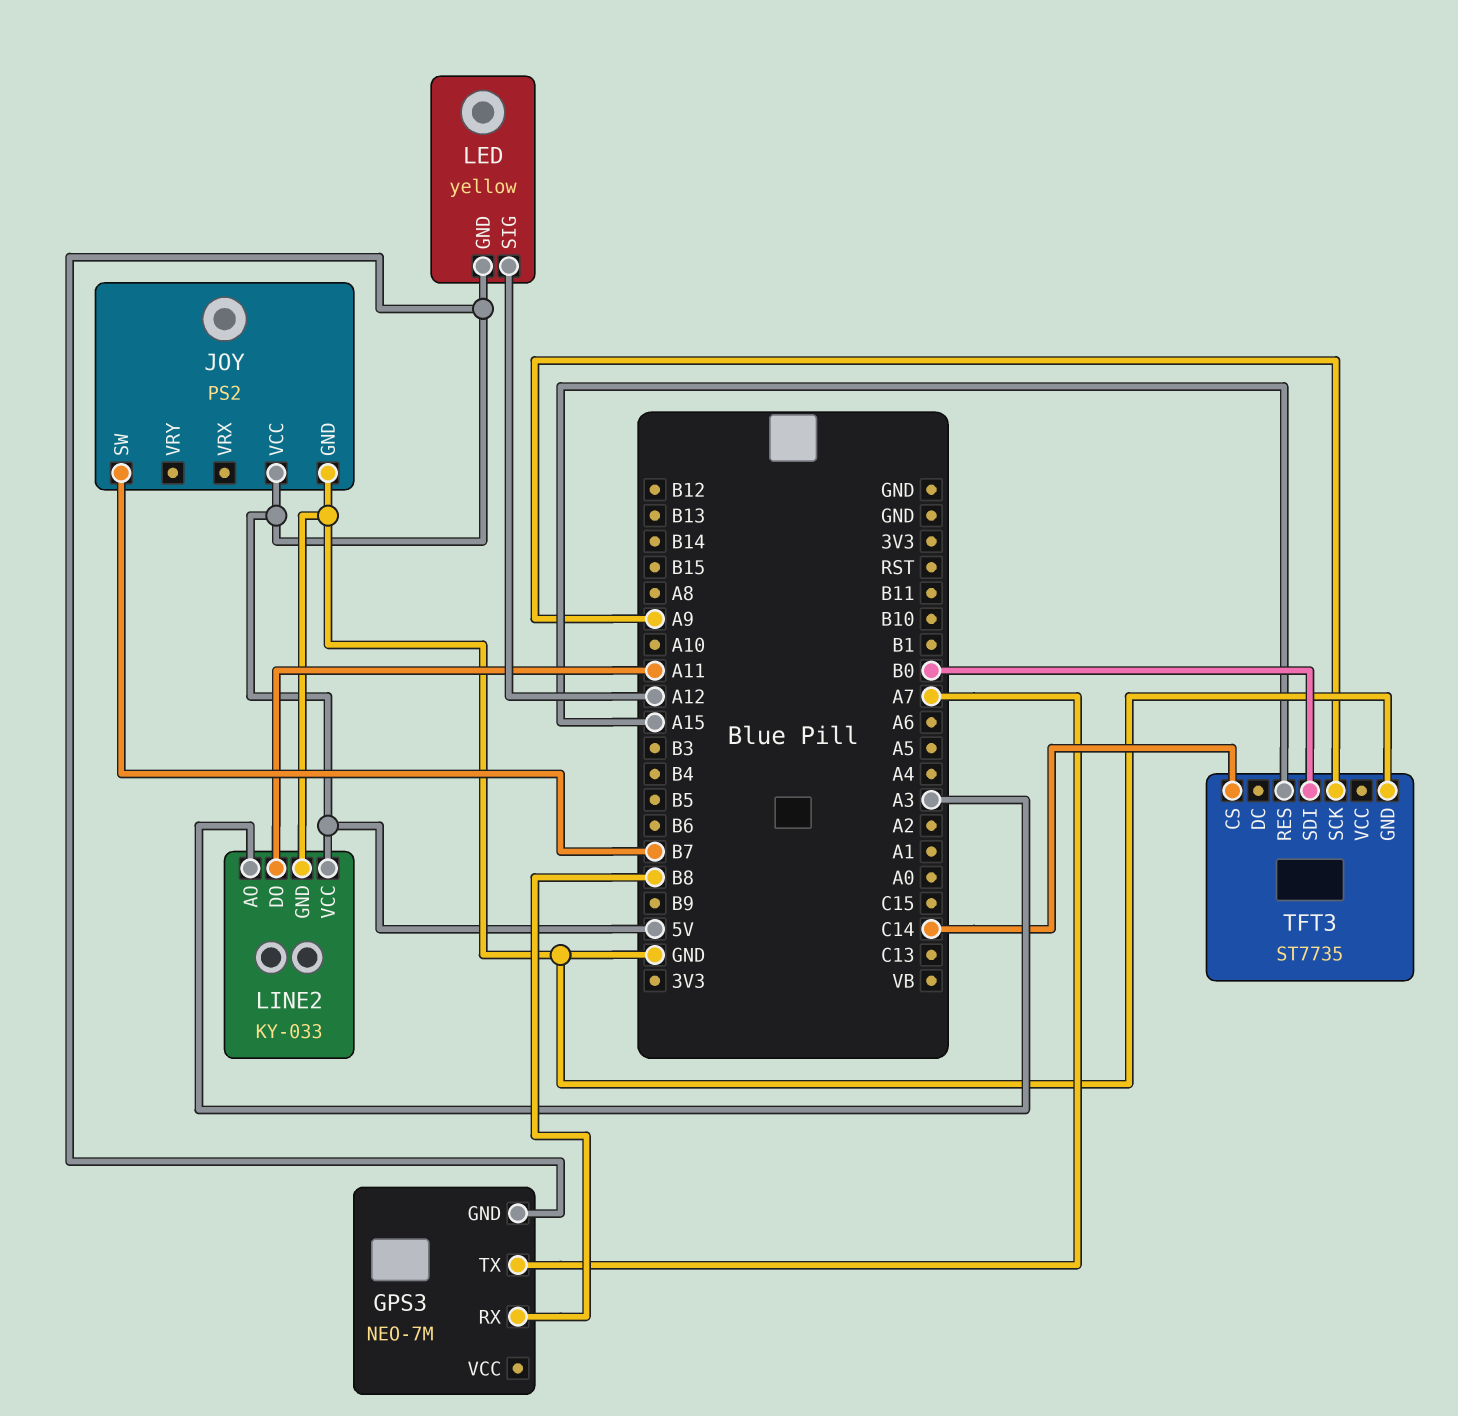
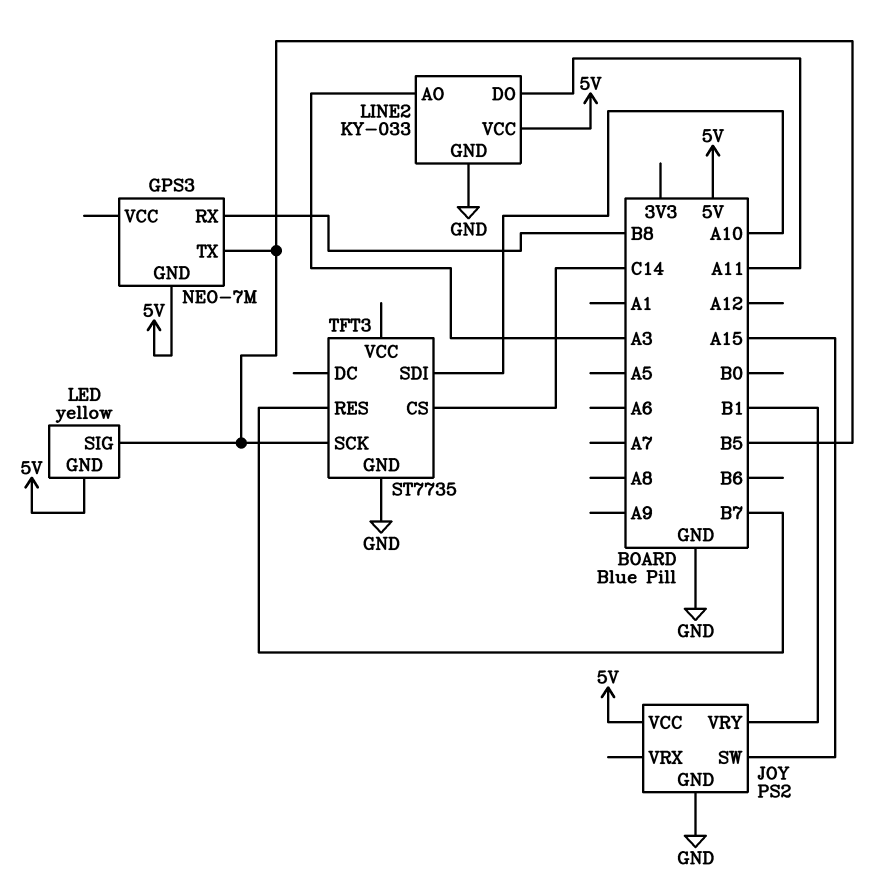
GPS3 pin TX: A7 -> B5
JOY pin SW: B7 -> A15
JOY pin VRY: none -> B1
LED pin SIG: A12 -> B5
TFT3 pin RES: A15 -> B7
TFT3 pin SCK: A9 -> B5
TFT3 pin SDI: B0 -> A10

